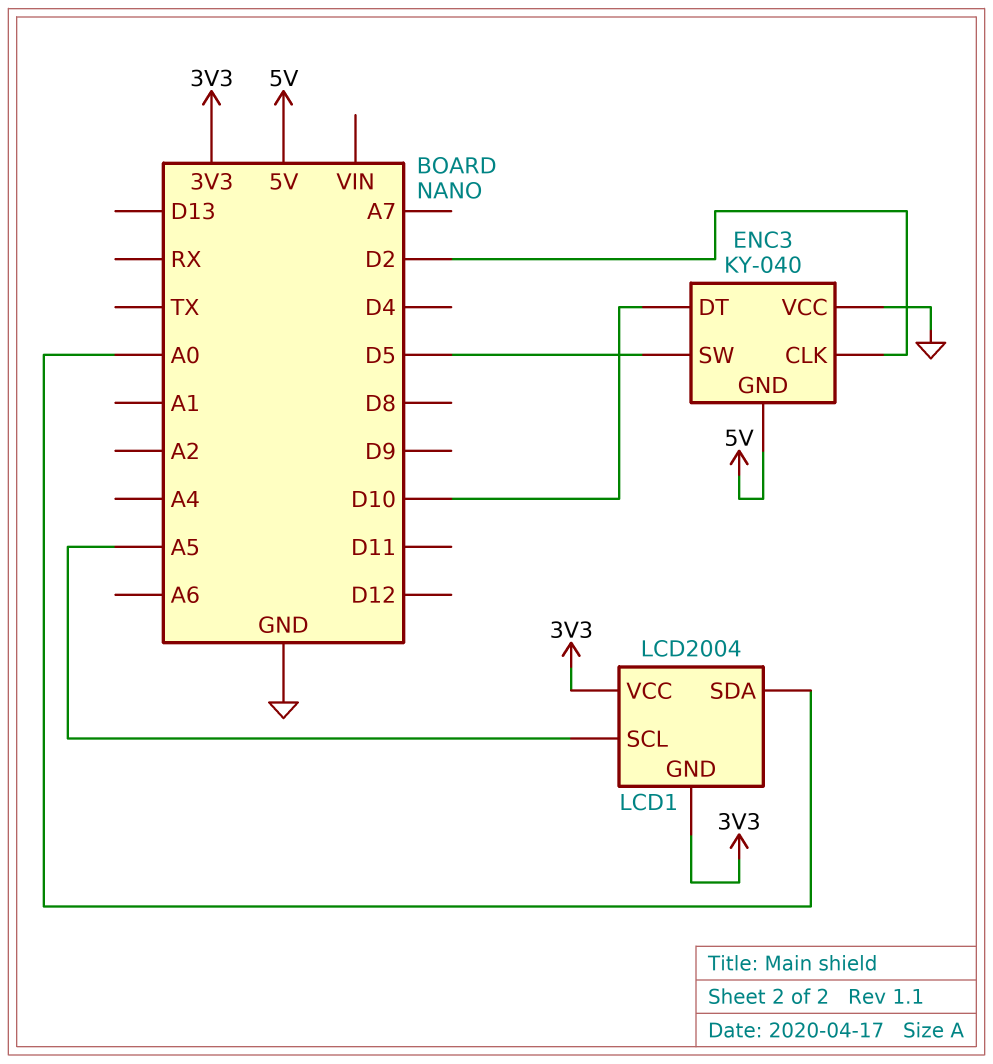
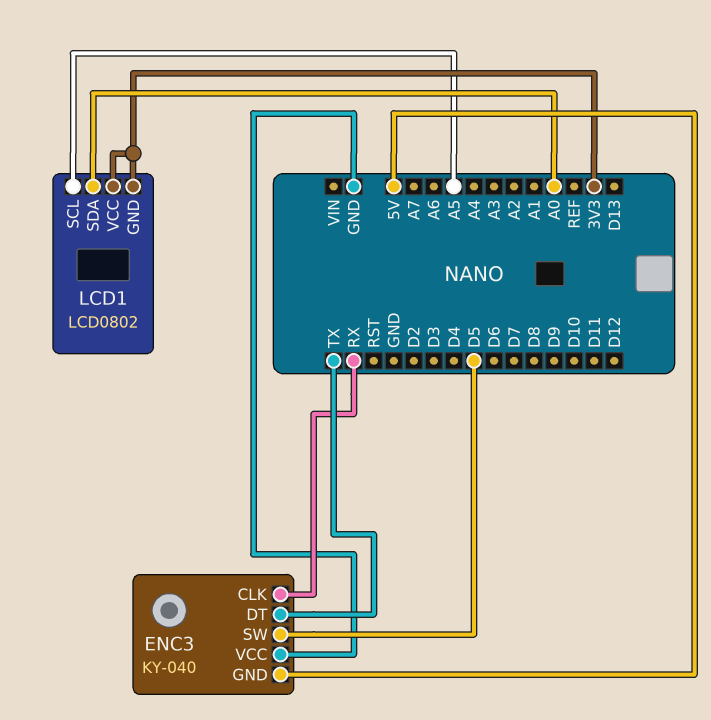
ENC3 pin CLK: D2 -> RX
ENC3 pin DT: D10 -> TX
LCD1: LCD2004 -> LCD0802

